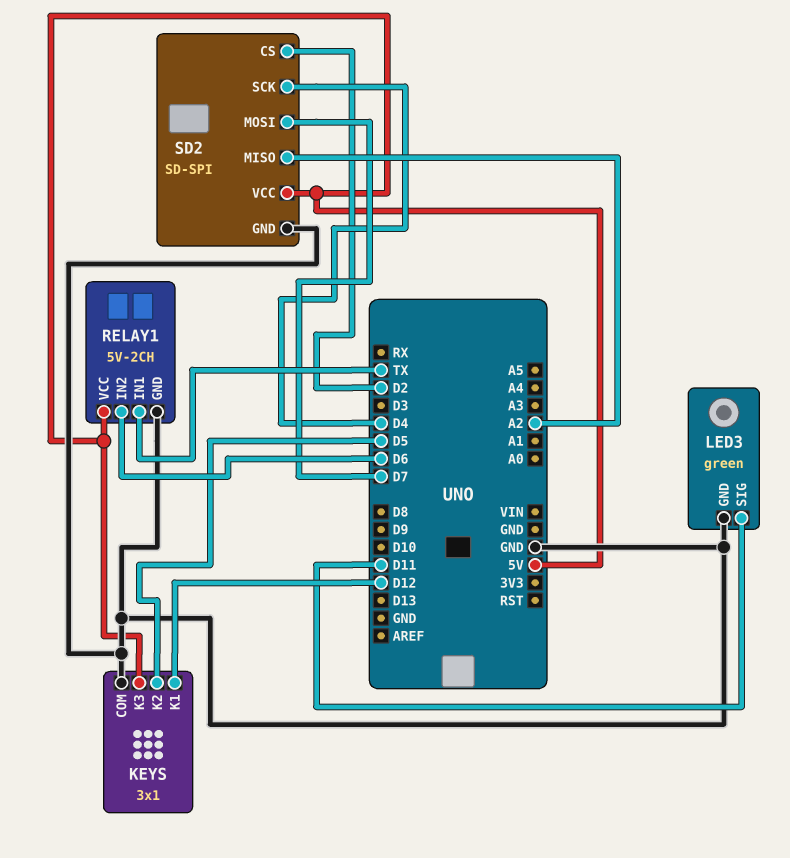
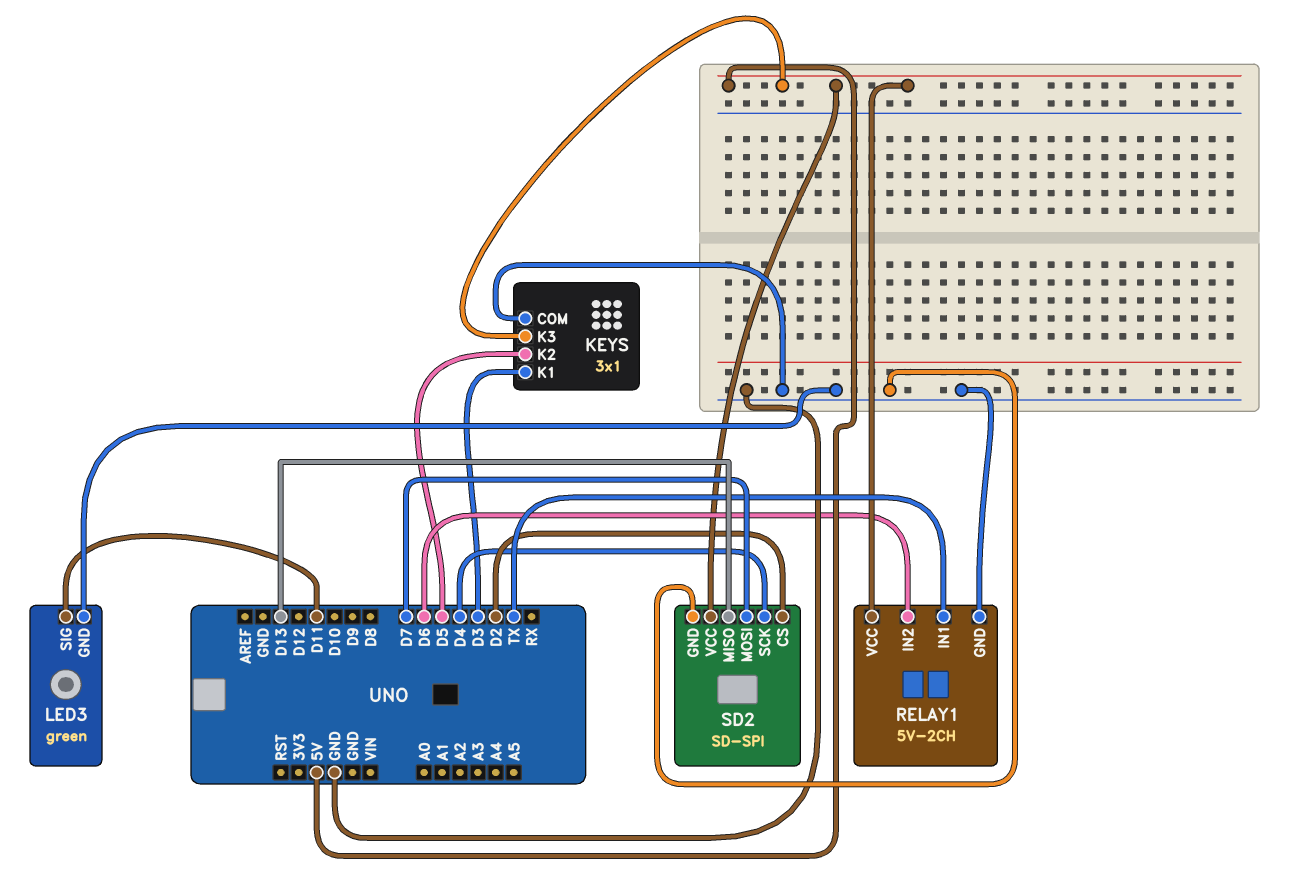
KEYS pin K1: D12 -> D3
SD2 pin MISO: A2 -> D13

